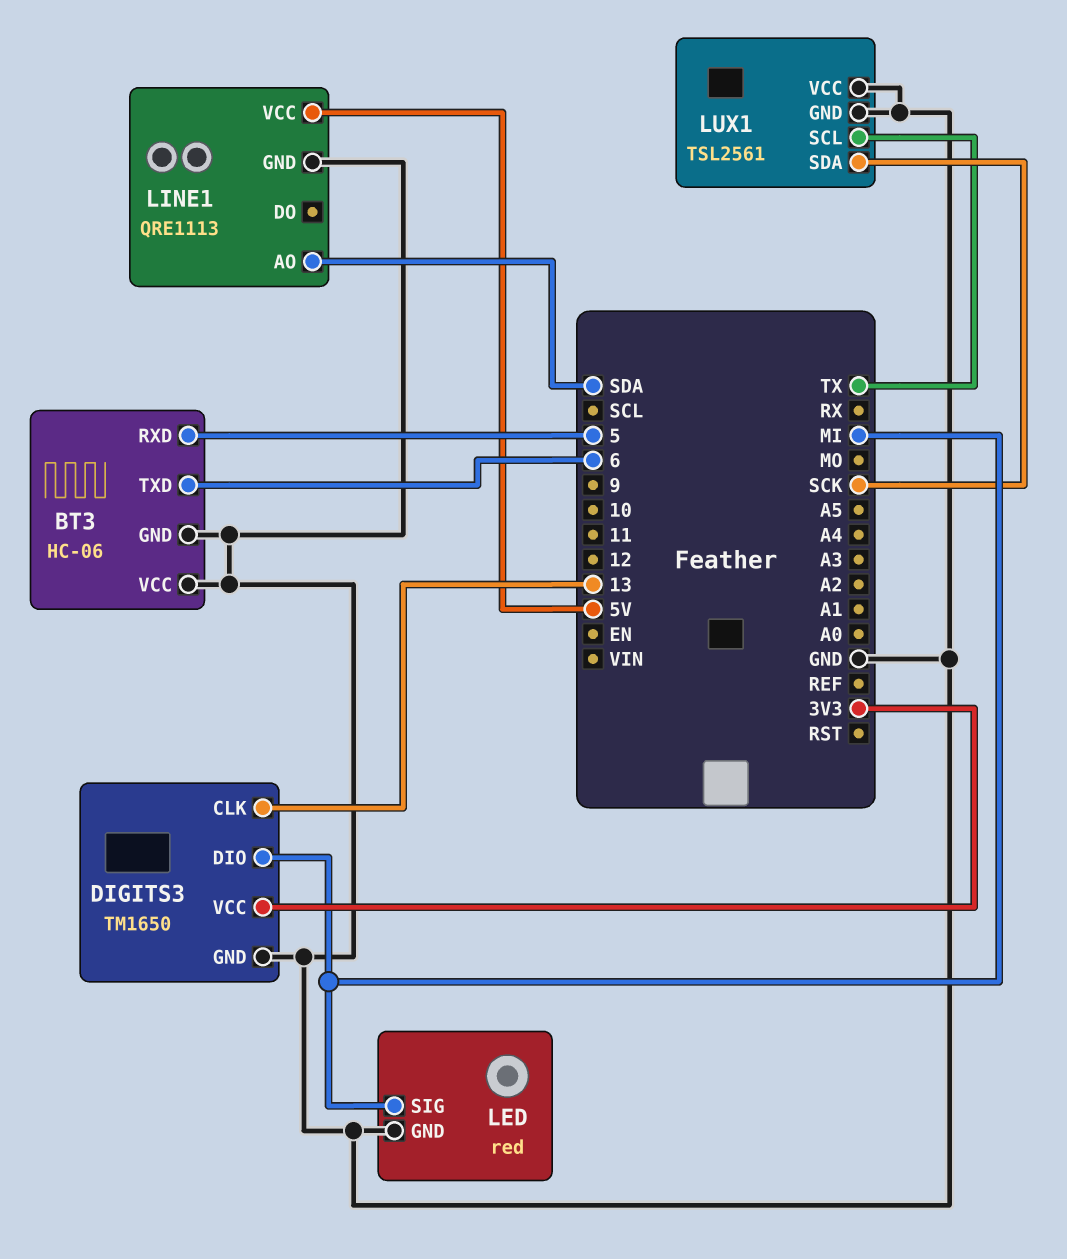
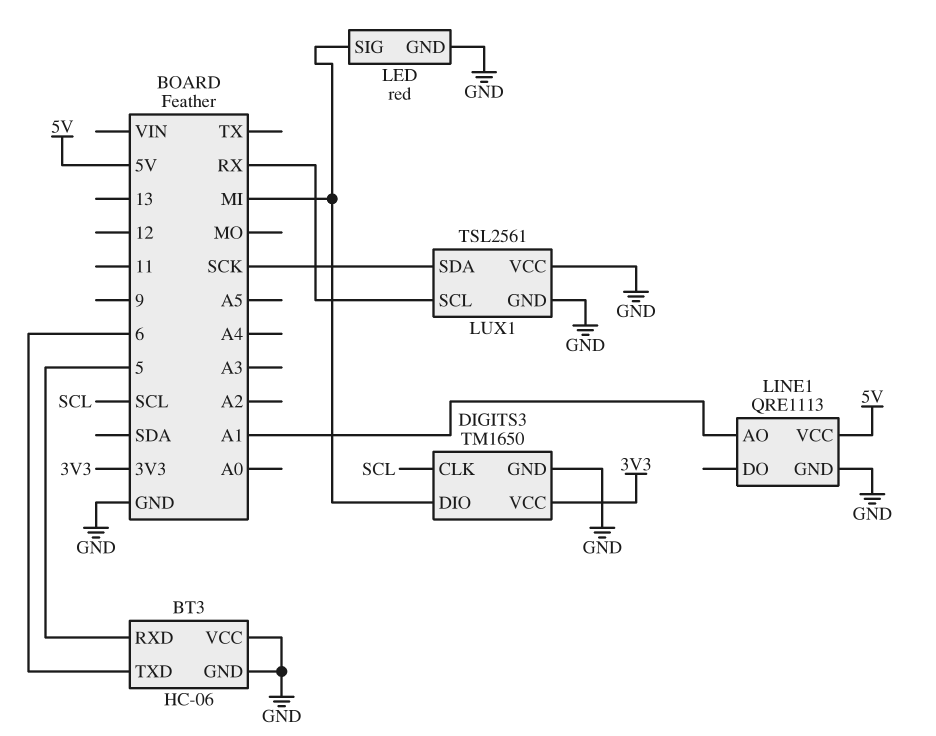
DIGITS3 pin CLK: 13 -> SCL
LINE1 pin AO: SDA -> A1
LUX1 pin SCL: TX -> RX

